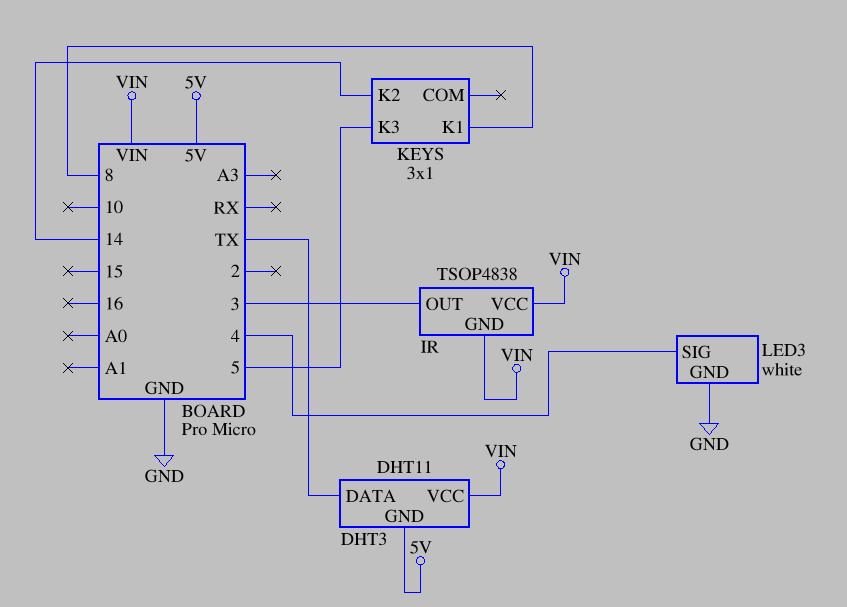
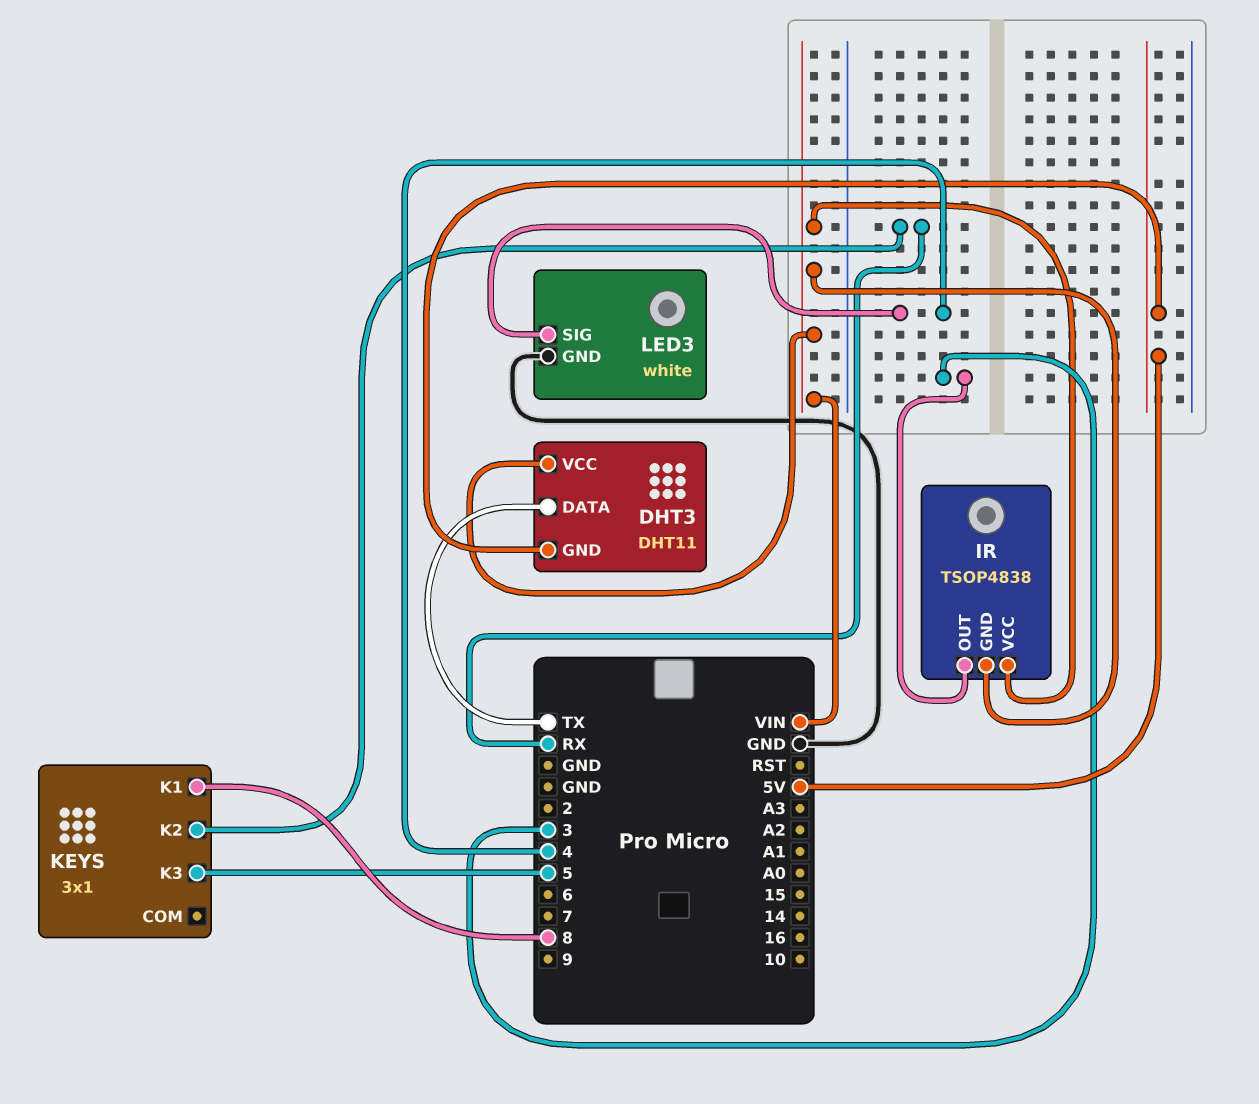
KEYS pin K2: 14 -> RX

